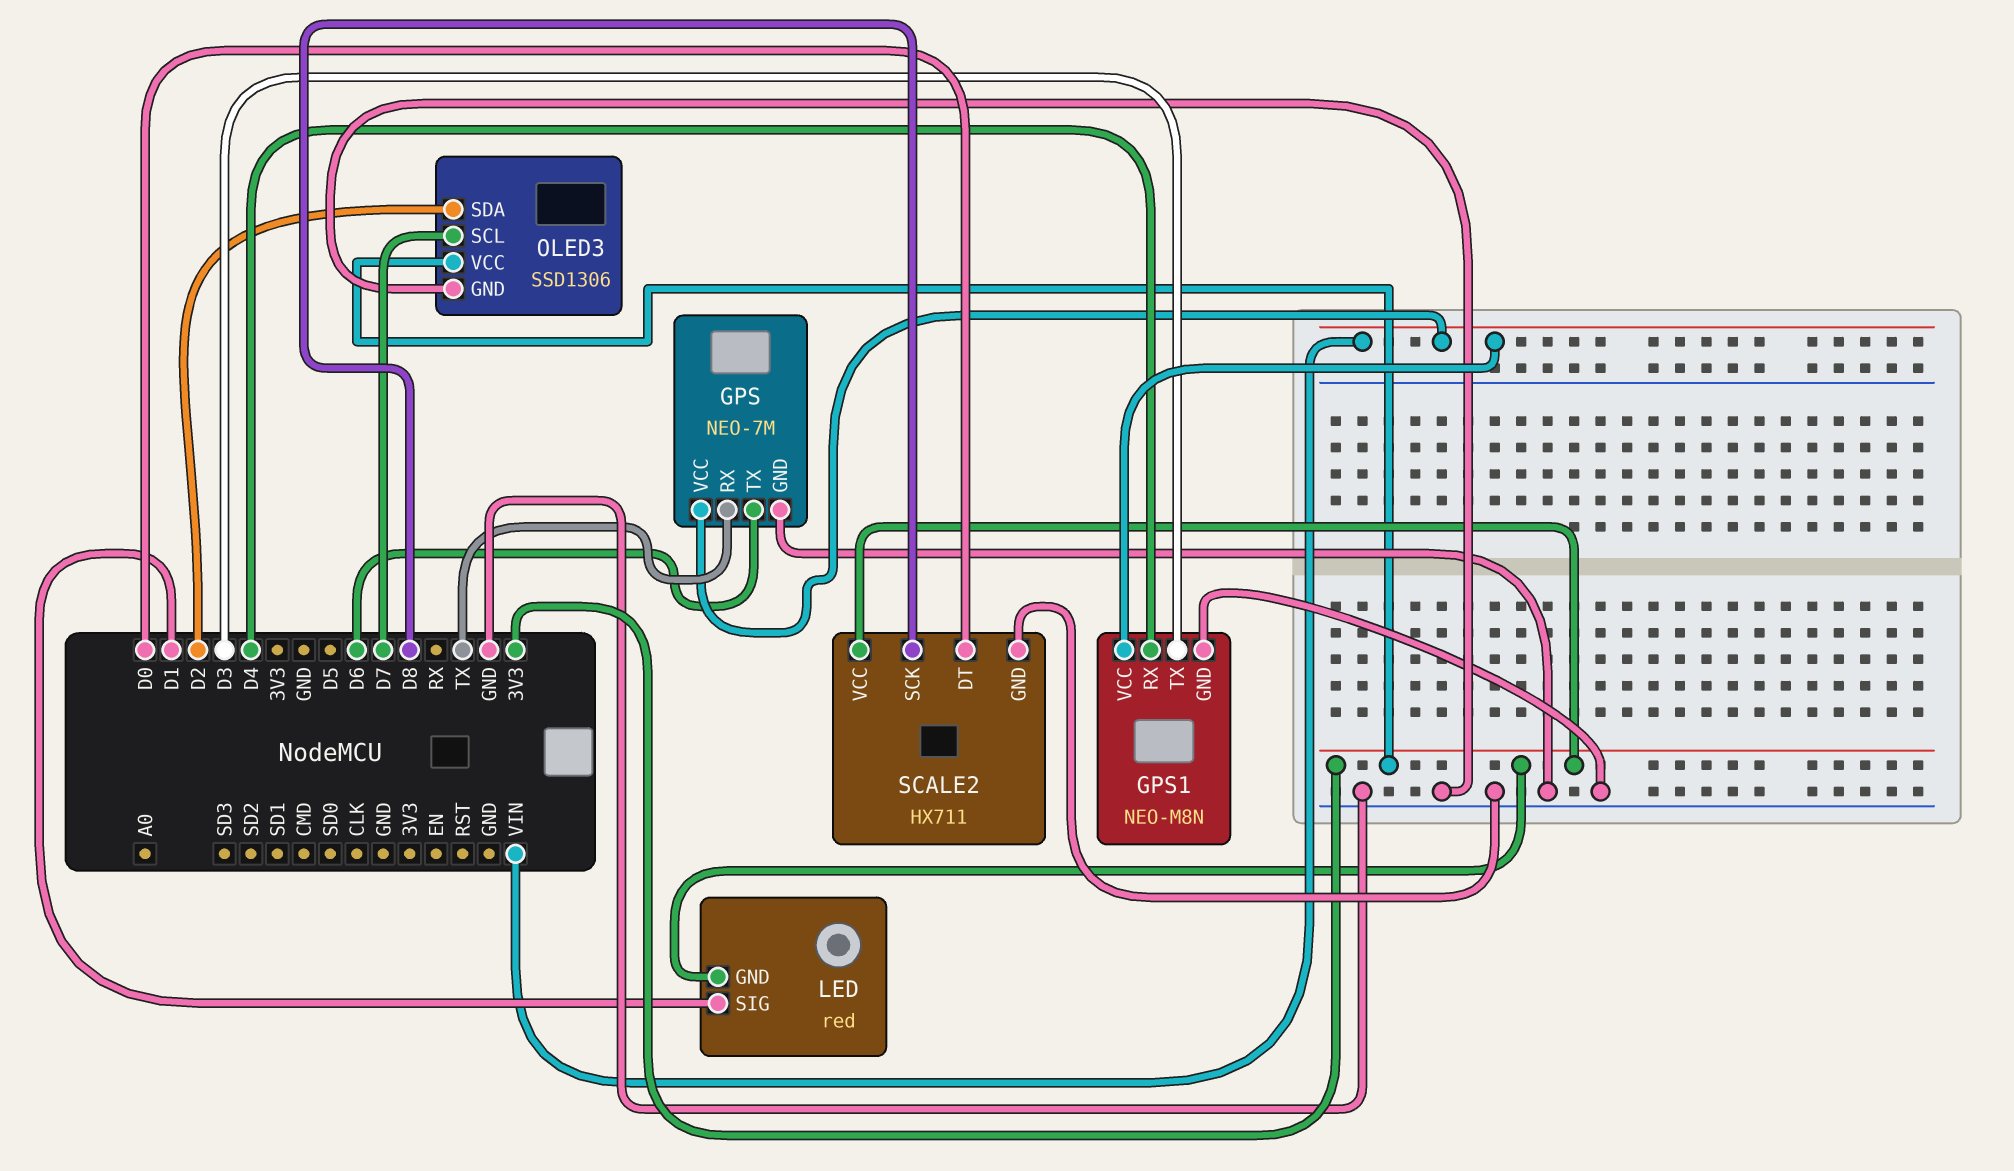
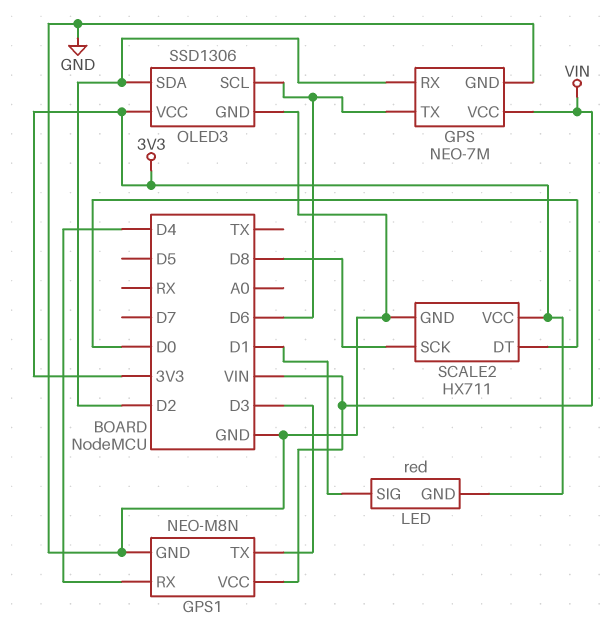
GPS pin RX: TX -> D2
OLED3 pin SCL: D7 -> D6

